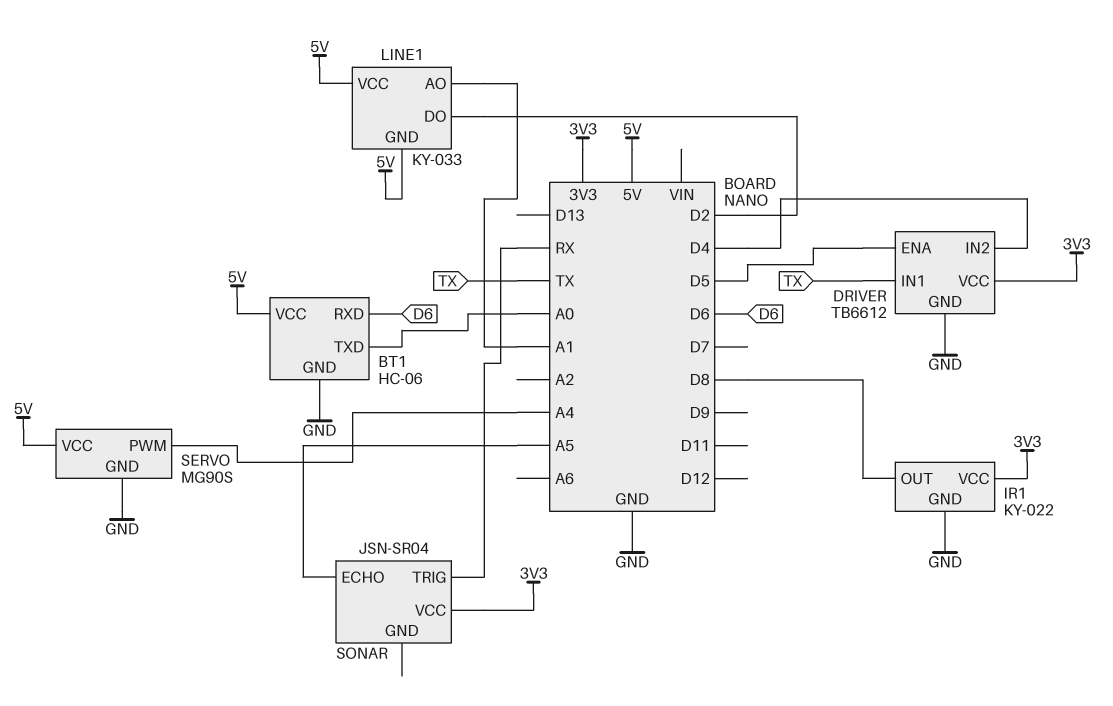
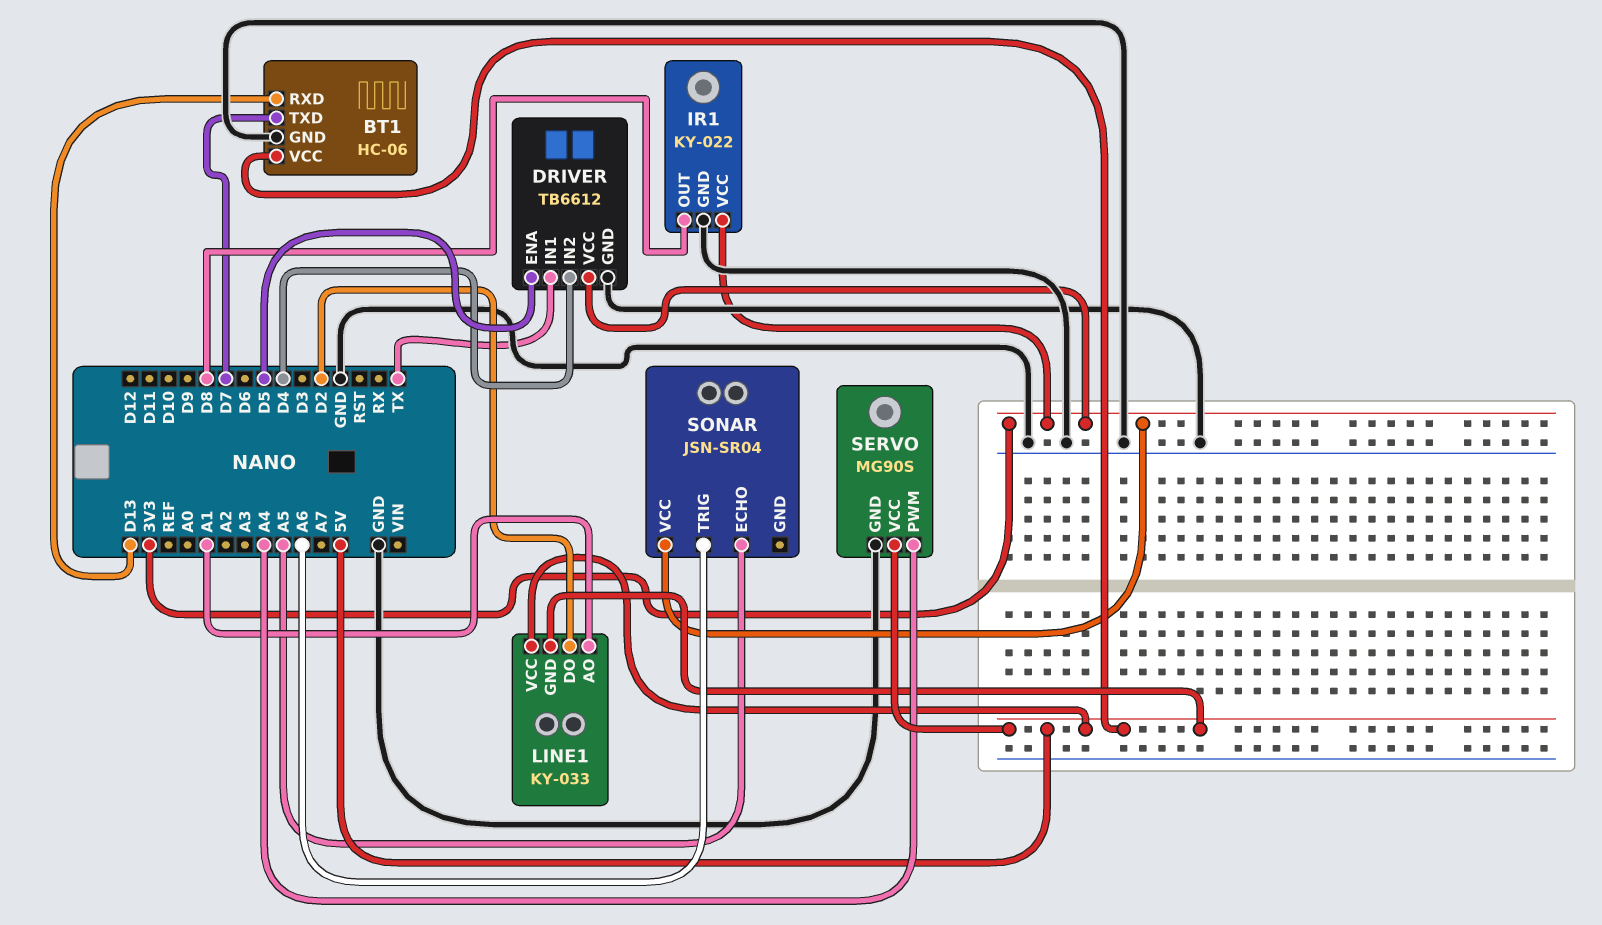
BT1 pin RXD: D6 -> D13
BT1 pin TXD: A0 -> D7
SONAR pin TRIG: RX -> A6

